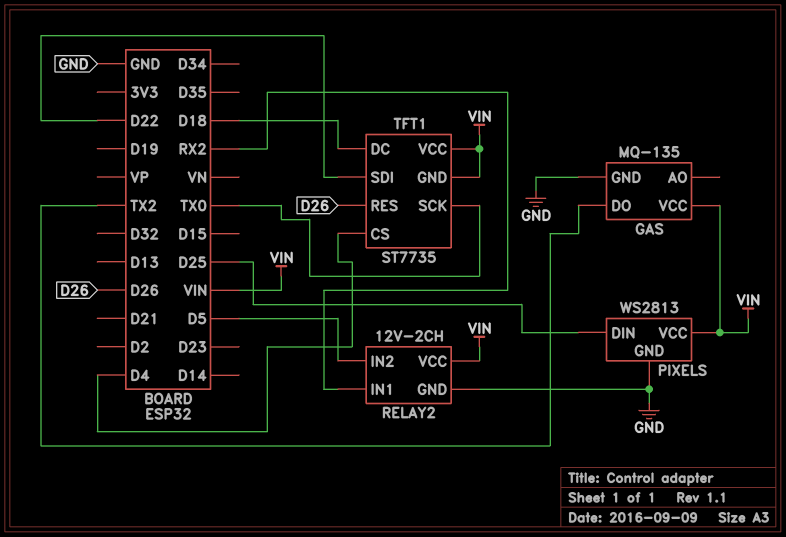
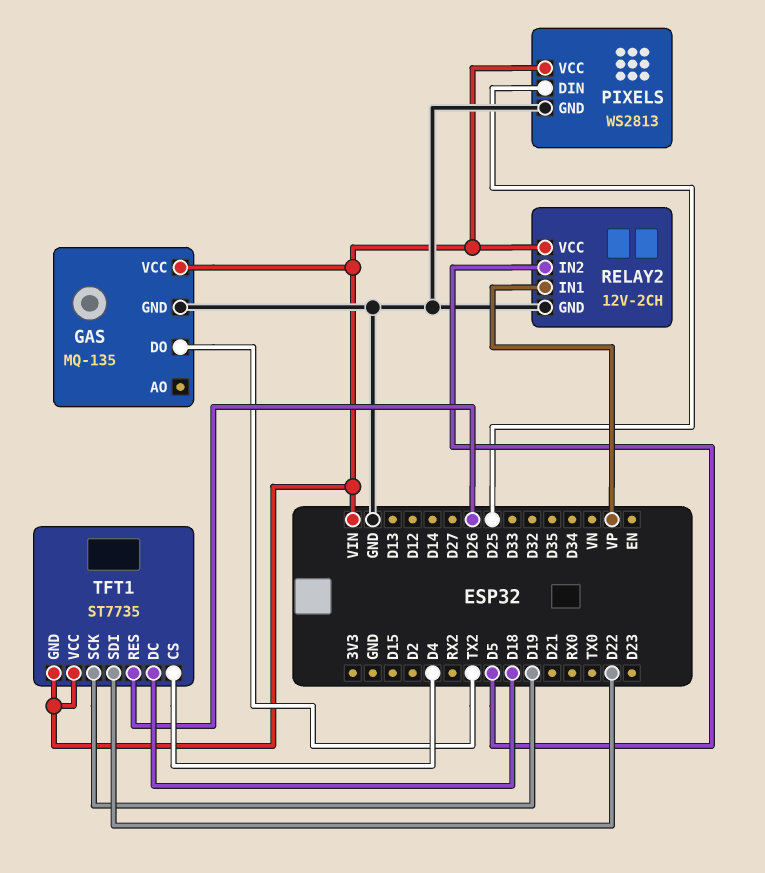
RELAY2 pin IN1: RX2 -> VP
TFT1 pin SCK: TX0 -> D19

